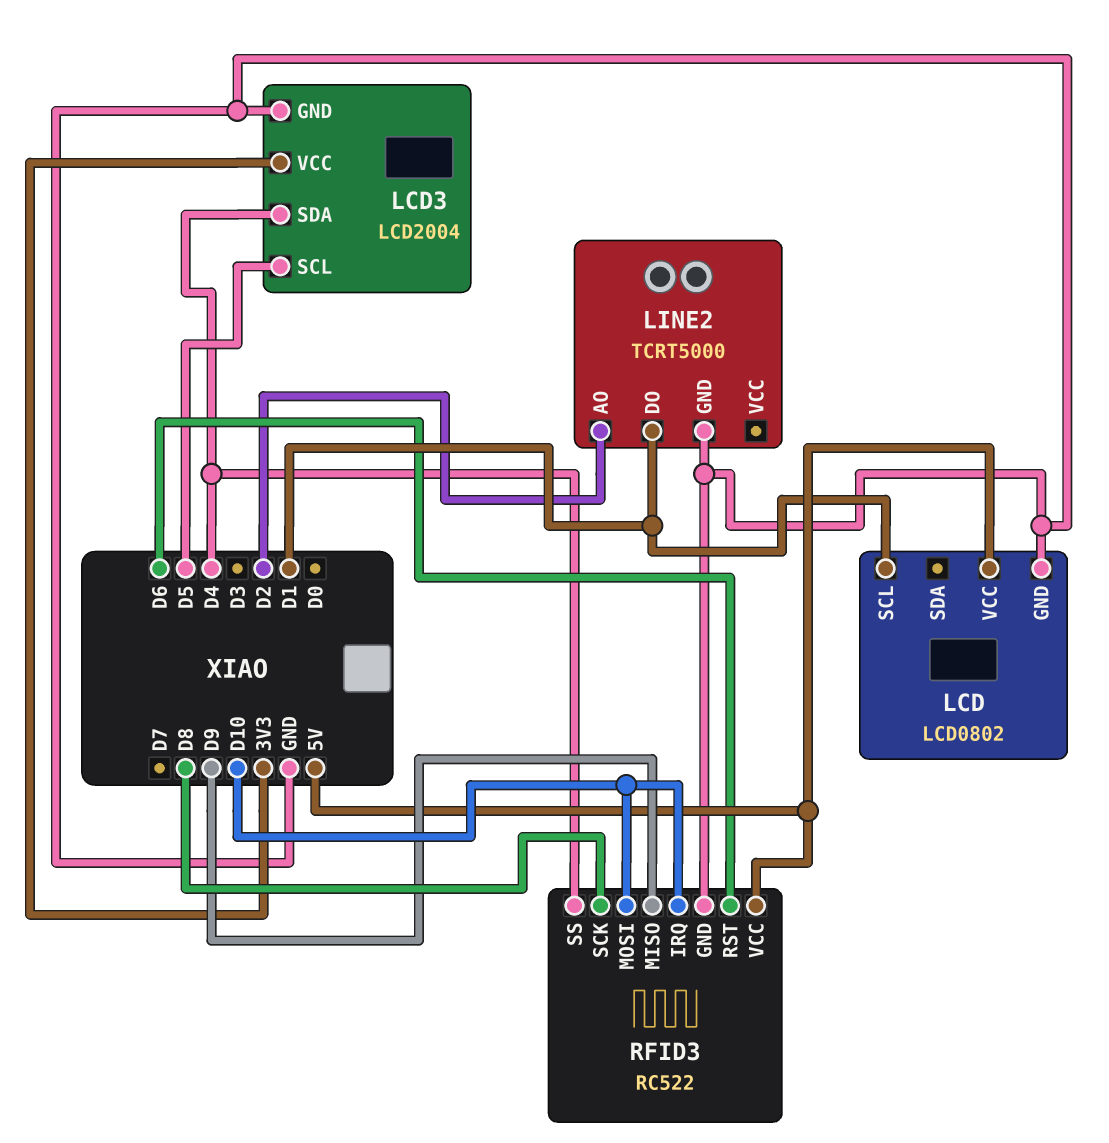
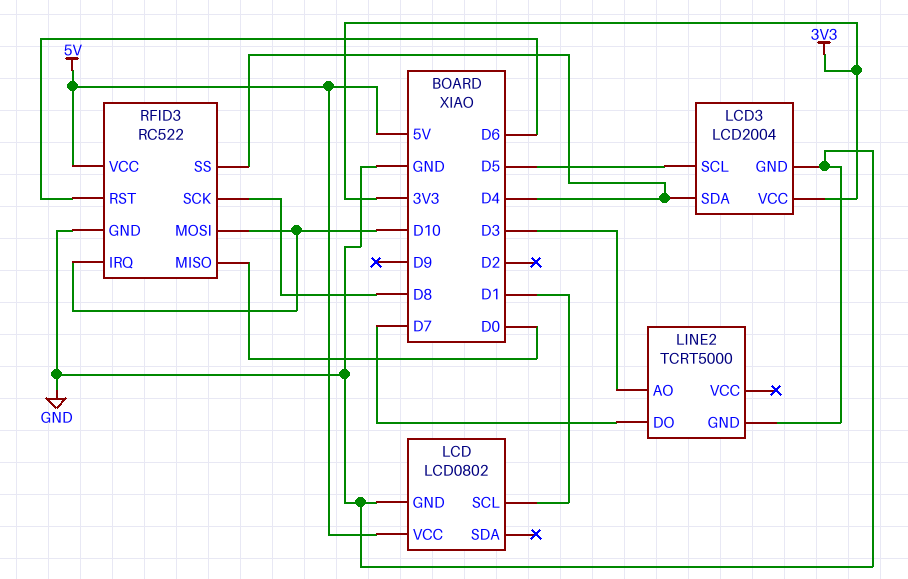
LINE2 pin AO: D2 -> D3
LINE2 pin DO: D1 -> D7
RFID3 pin MISO: D9 -> D0

